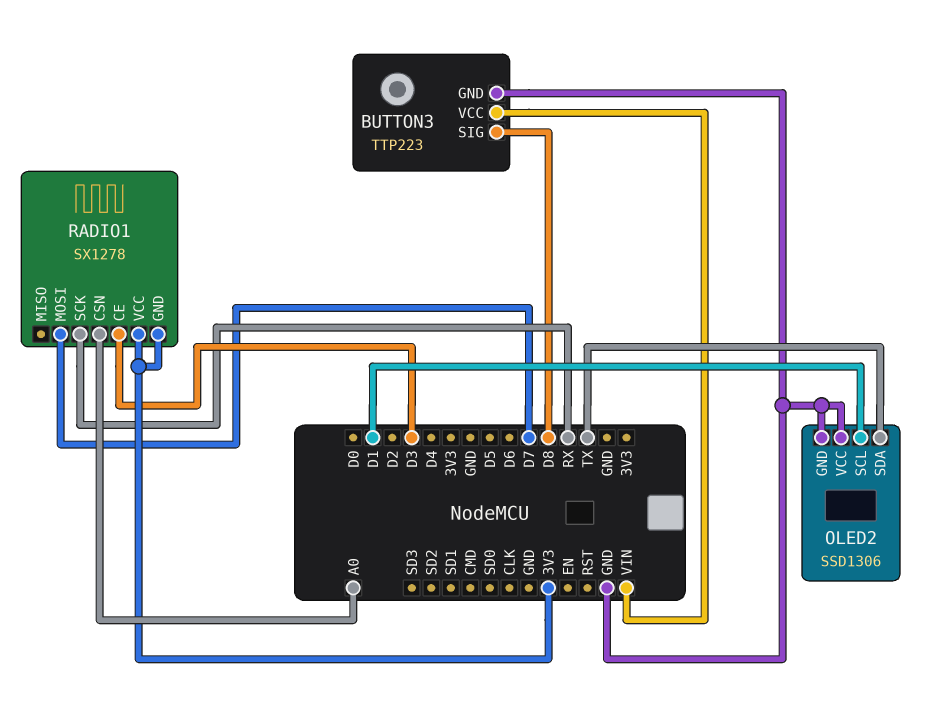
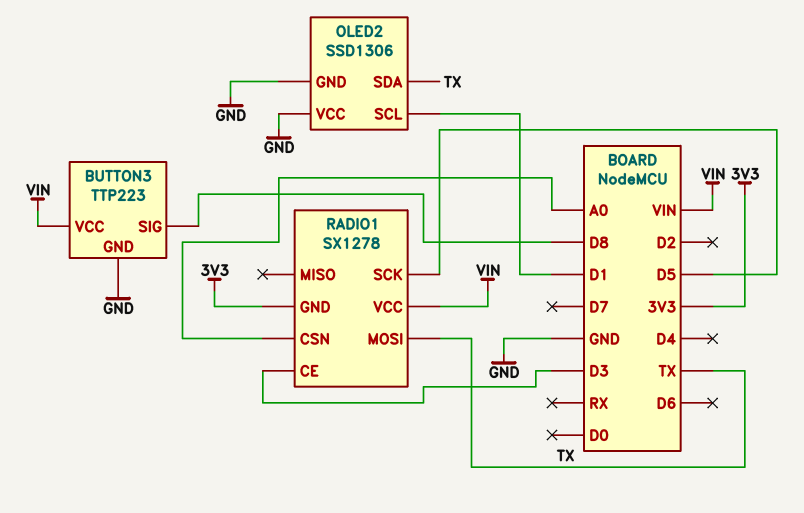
RADIO1 pin MOSI: D7 -> TX
RADIO1 pin SCK: RX -> D5
RADIO1 pin VCC: 3V3 -> VIN

